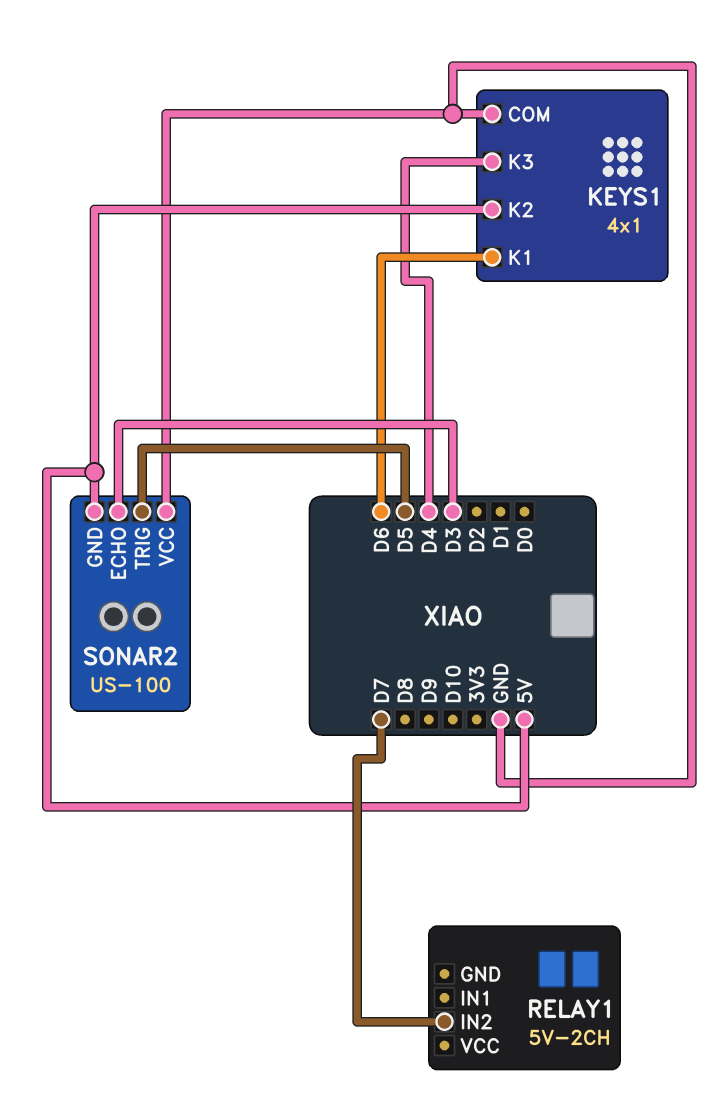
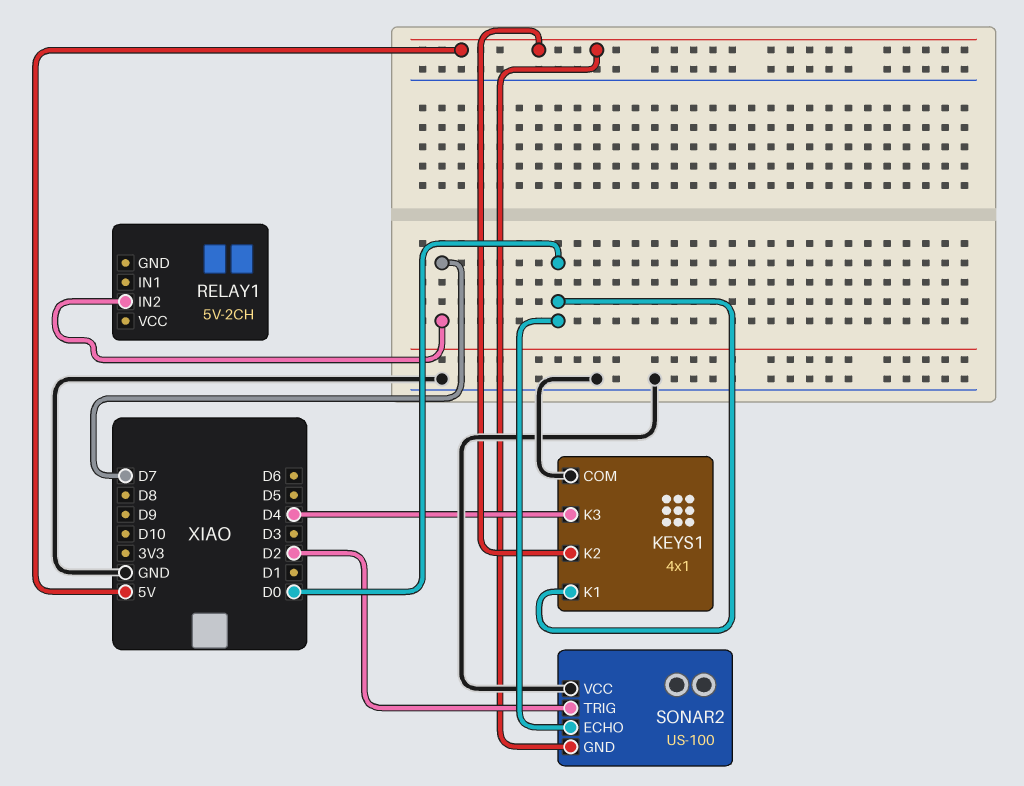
KEYS1 pin K1: D6 -> D0
SONAR2 pin ECHO: D3 -> D0
SONAR2 pin TRIG: D5 -> D2

